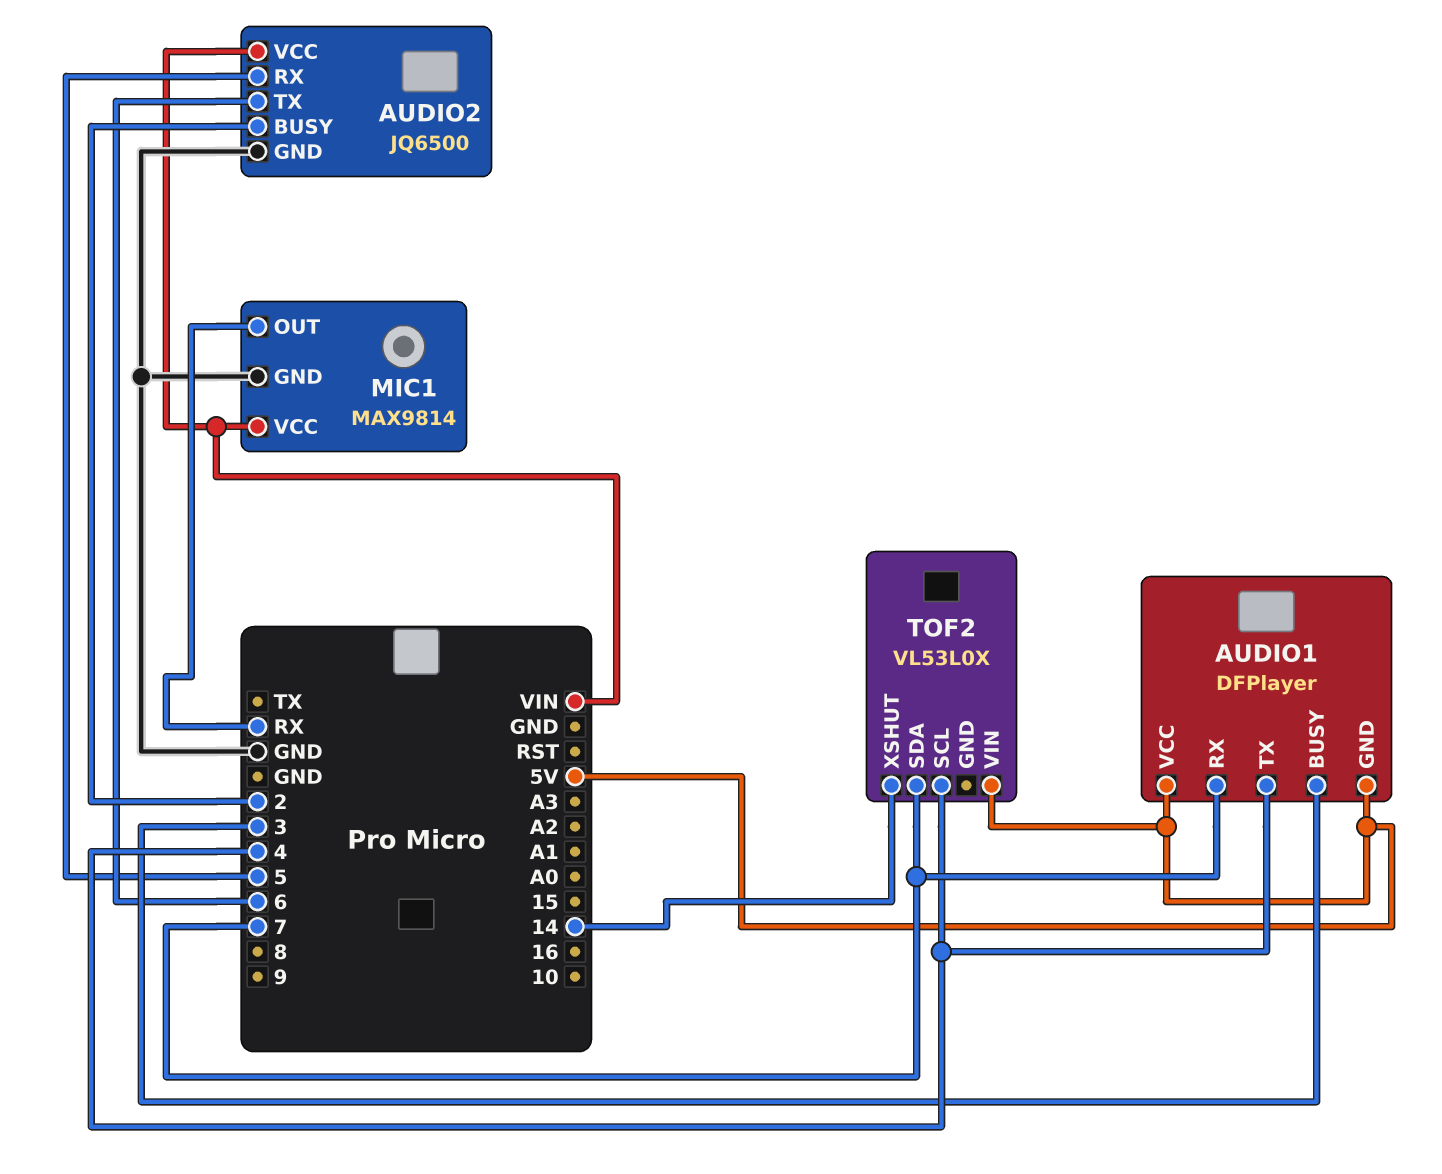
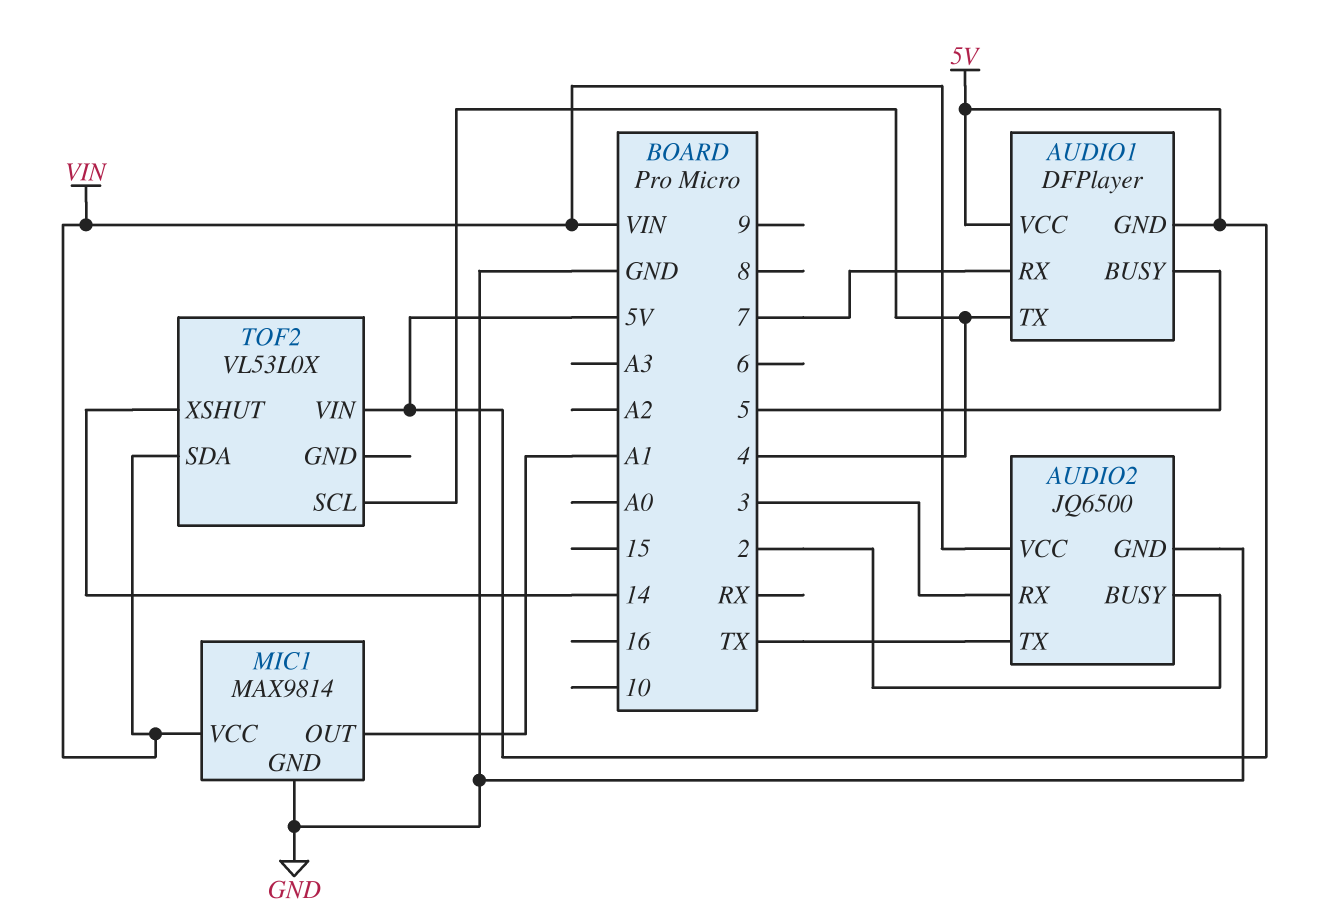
AUDIO1 pin BUSY: 3 -> 5
AUDIO2 pin RX: 5 -> 3
AUDIO2 pin TX: 6 -> TX
MIC1 pin OUT: RX -> A1
TOF2 pin SDA: 7 -> VIN

